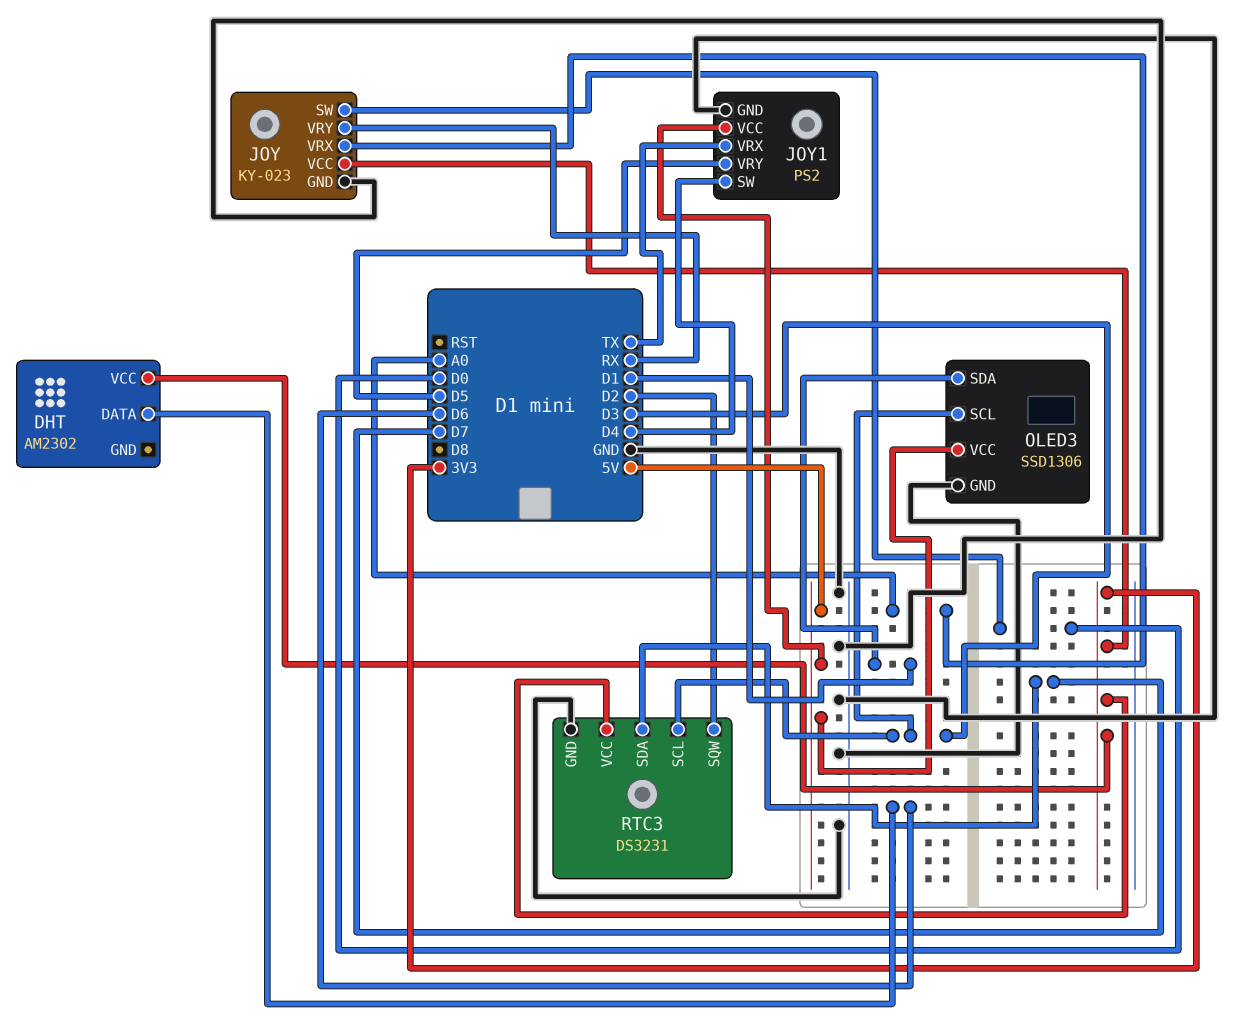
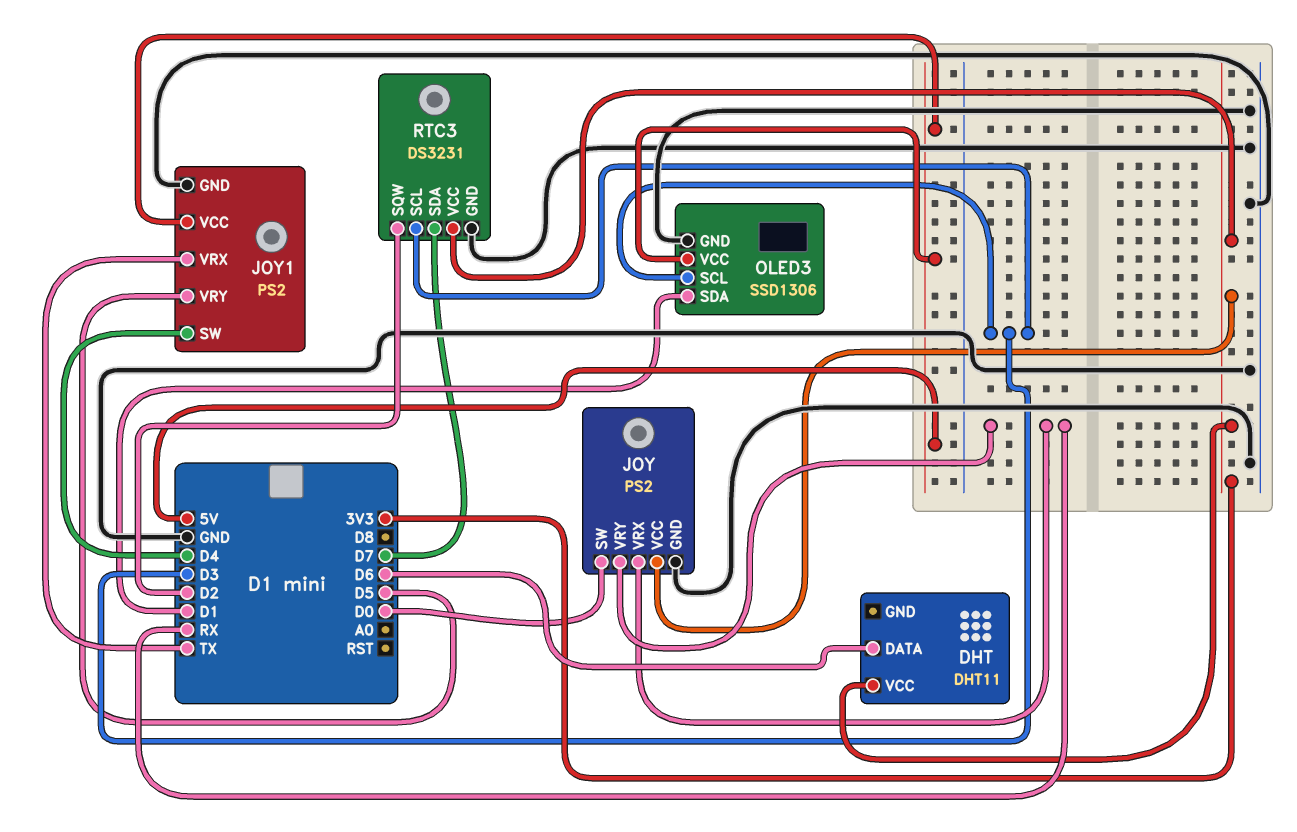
DHT: AM2302 -> DHT11
JOY: KY-023 -> PS2
JOY pin VRX: A0 -> RX

